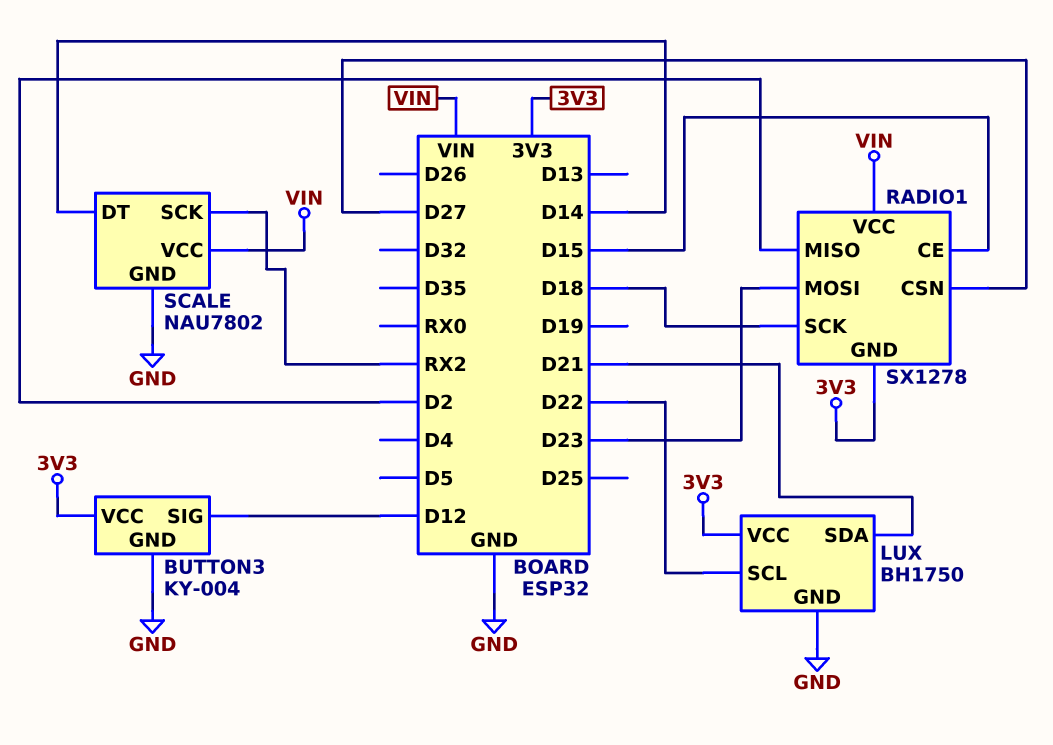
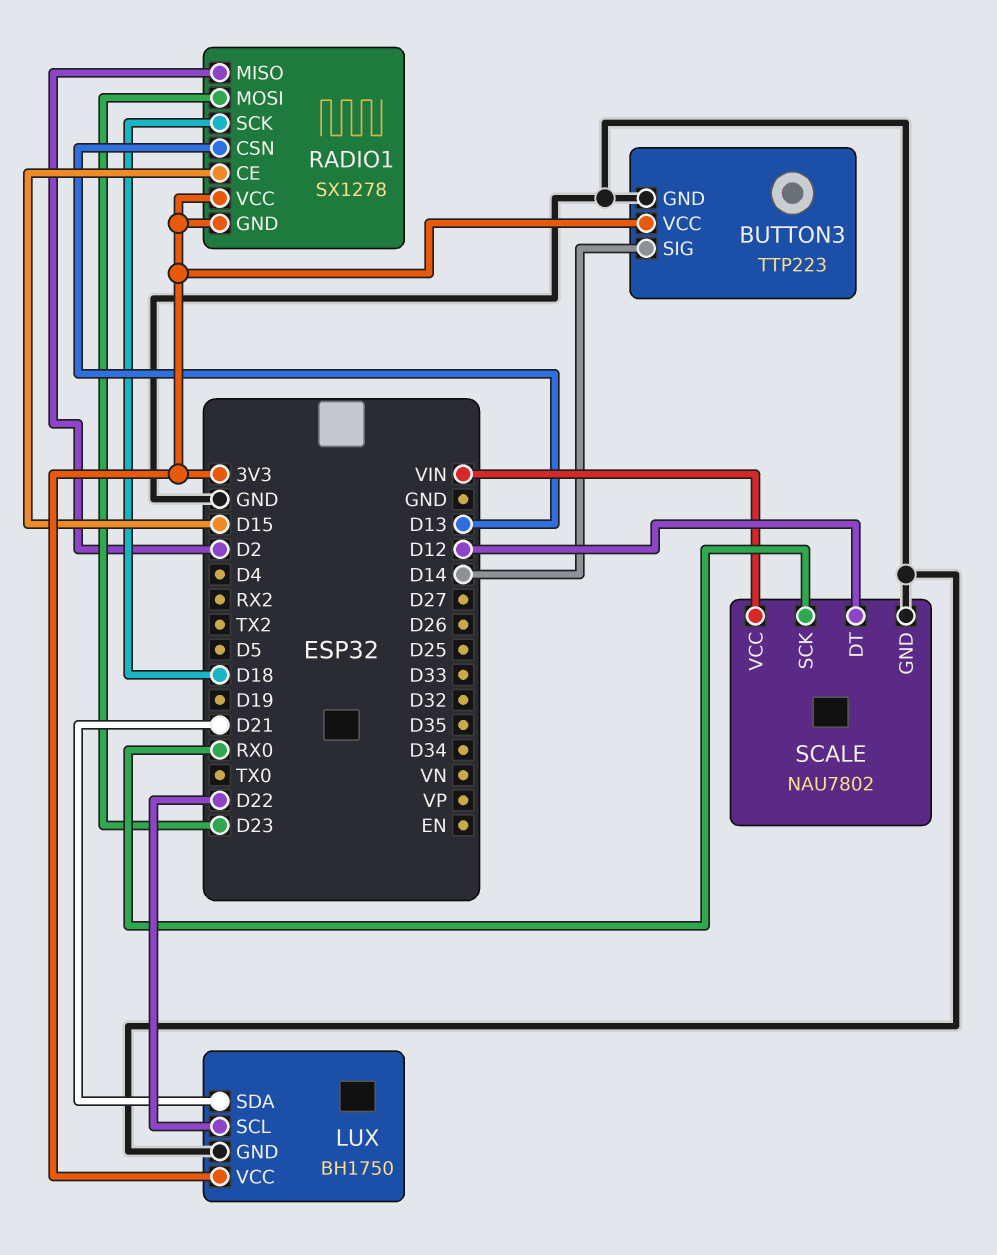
BUTTON3: KY-004 -> TTP223
BUTTON3 pin SIG: D12 -> D14
RADIO1 pin CSN: D27 -> D13
RADIO1 pin VCC: VIN -> 3V3
SCALE pin DT: D14 -> D12
SCALE pin SCK: RX2 -> RX0

